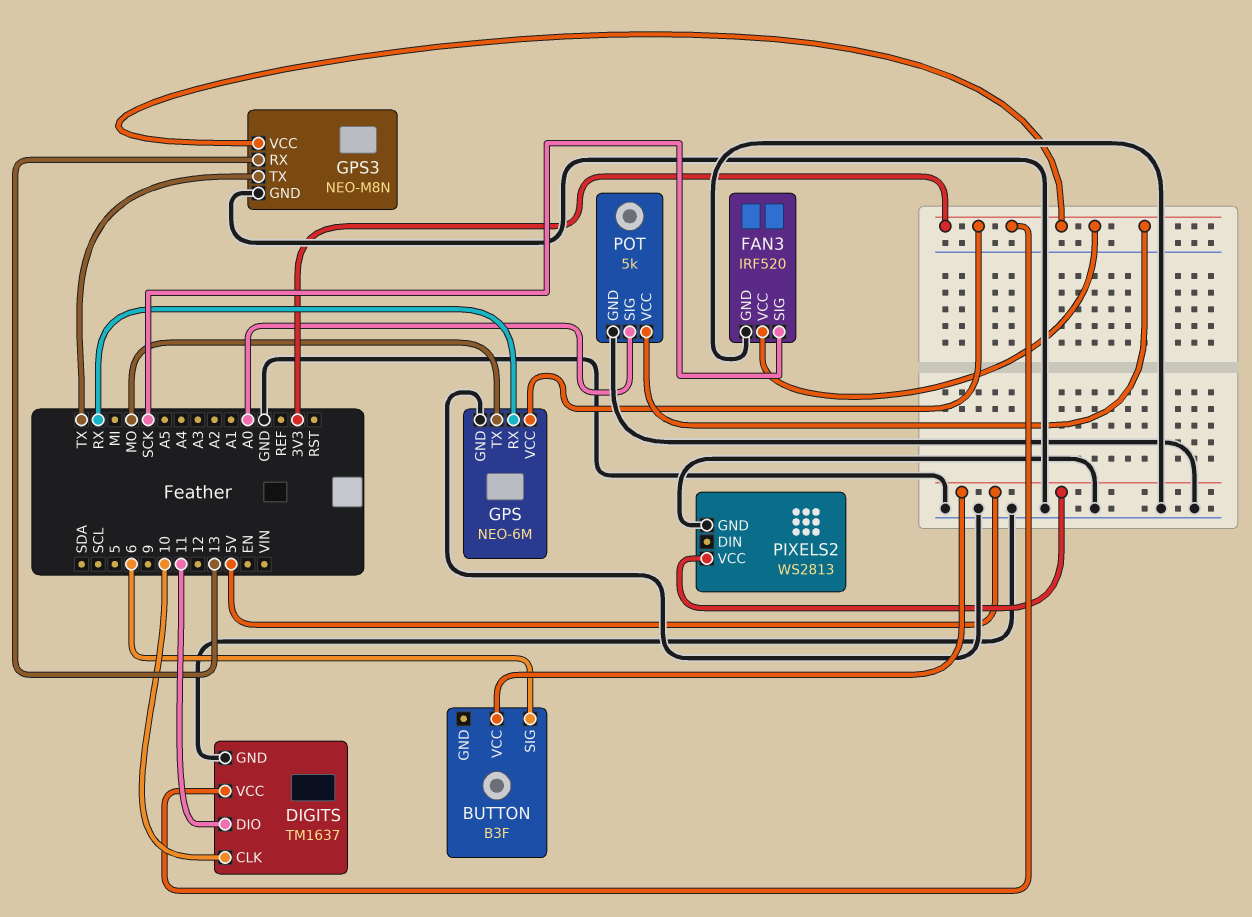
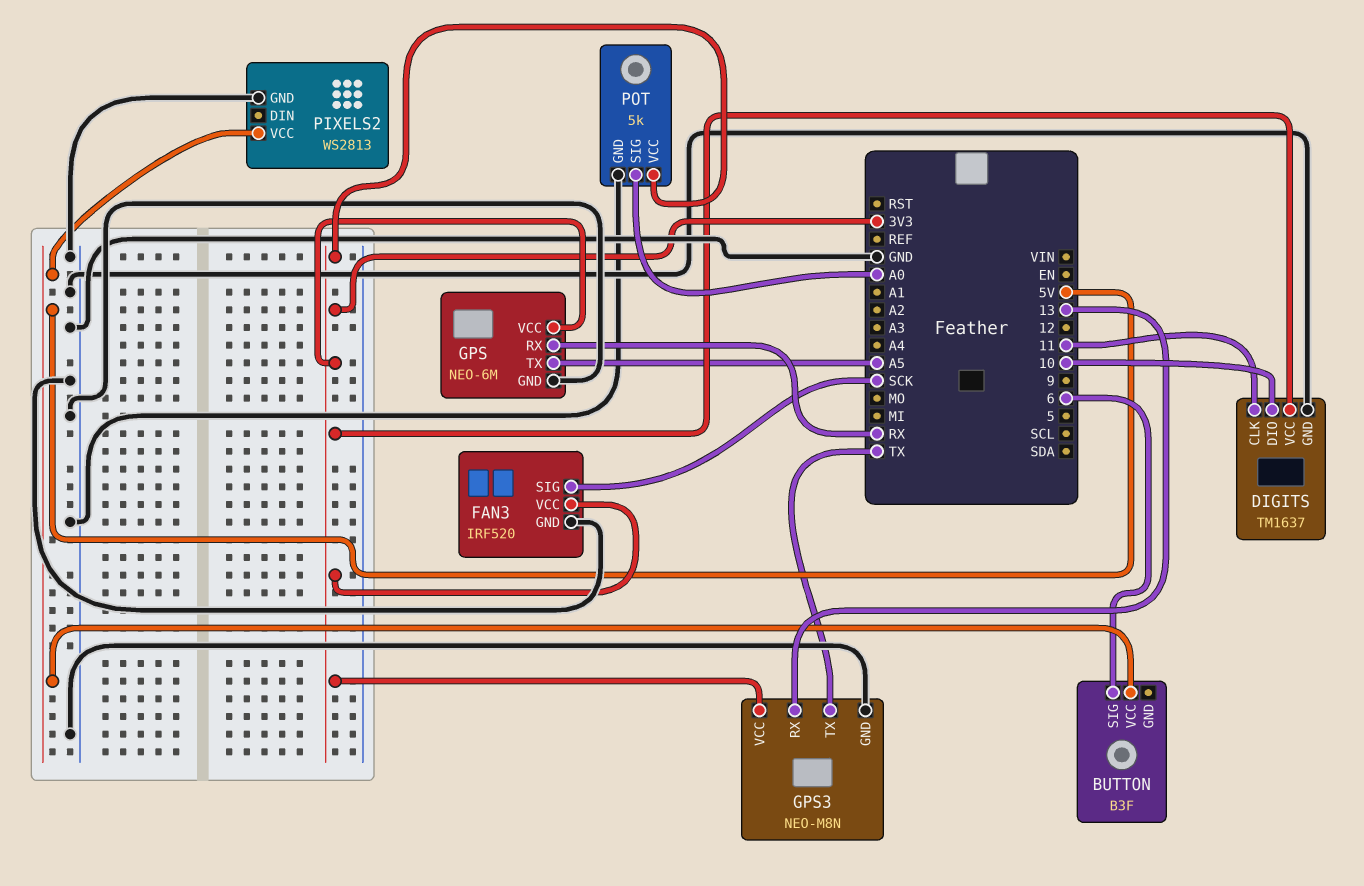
DIGITS pin CLK: 10 -> 11
DIGITS pin DIO: 11 -> 10
GPS pin TX: MO -> A5

